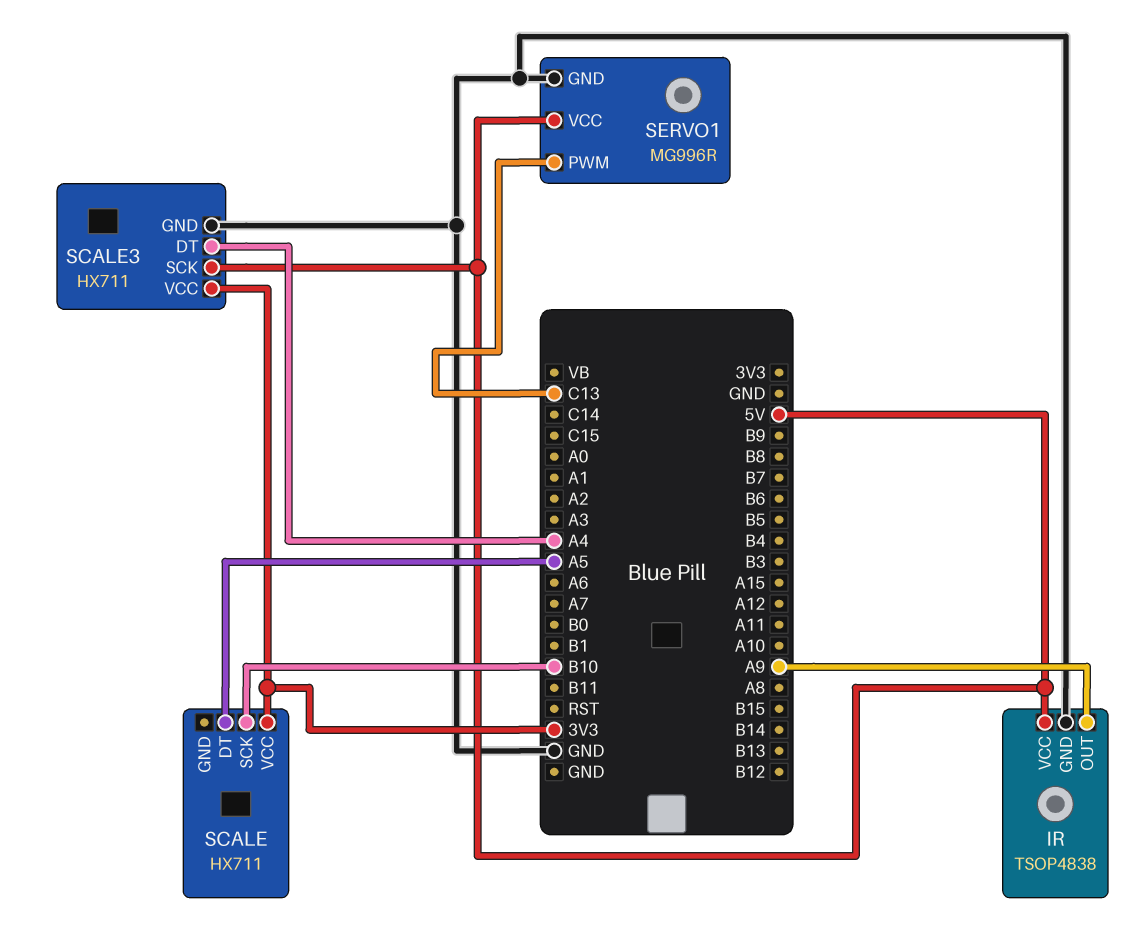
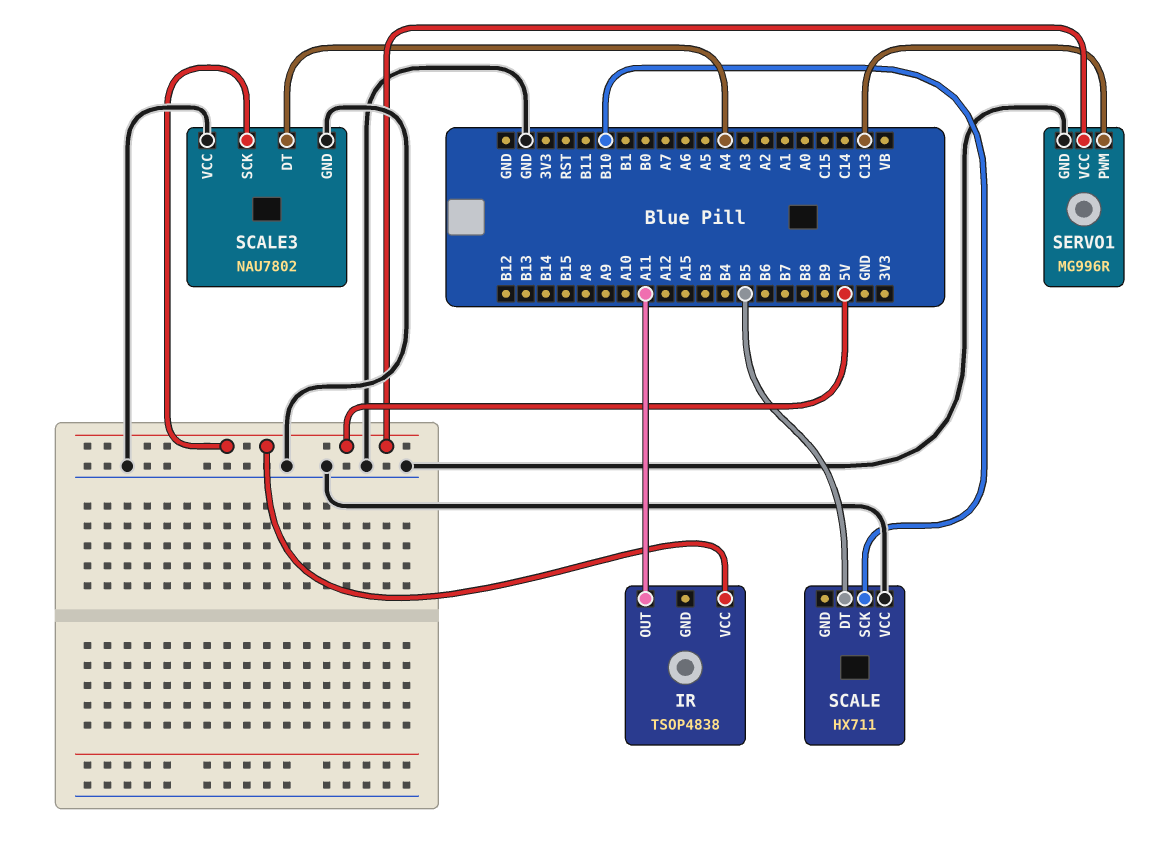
IR pin GND: GND -> none
IR pin OUT: A9 -> A11
SCALE pin DT: A5 -> B5
SCALE pin VCC: 3V3 -> GND
SCALE3: HX711 -> NAU7802
SCALE3 pin VCC: 3V3 -> GND

